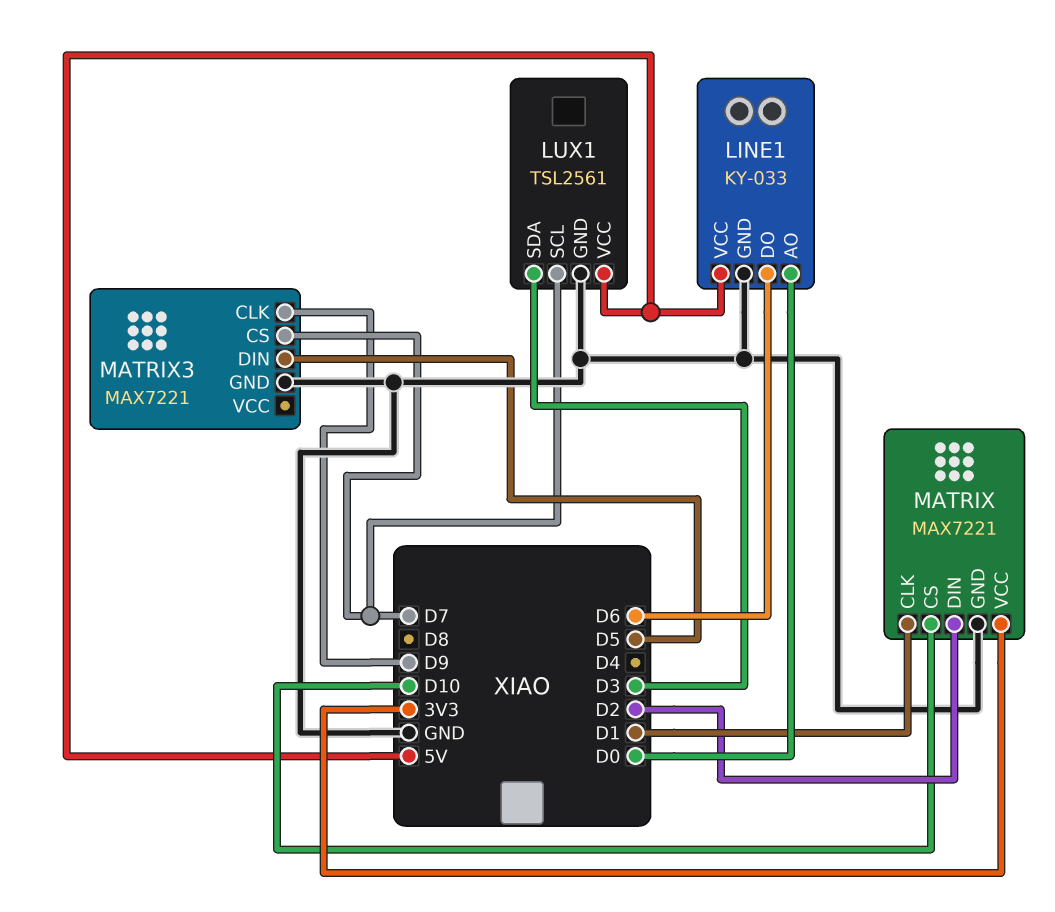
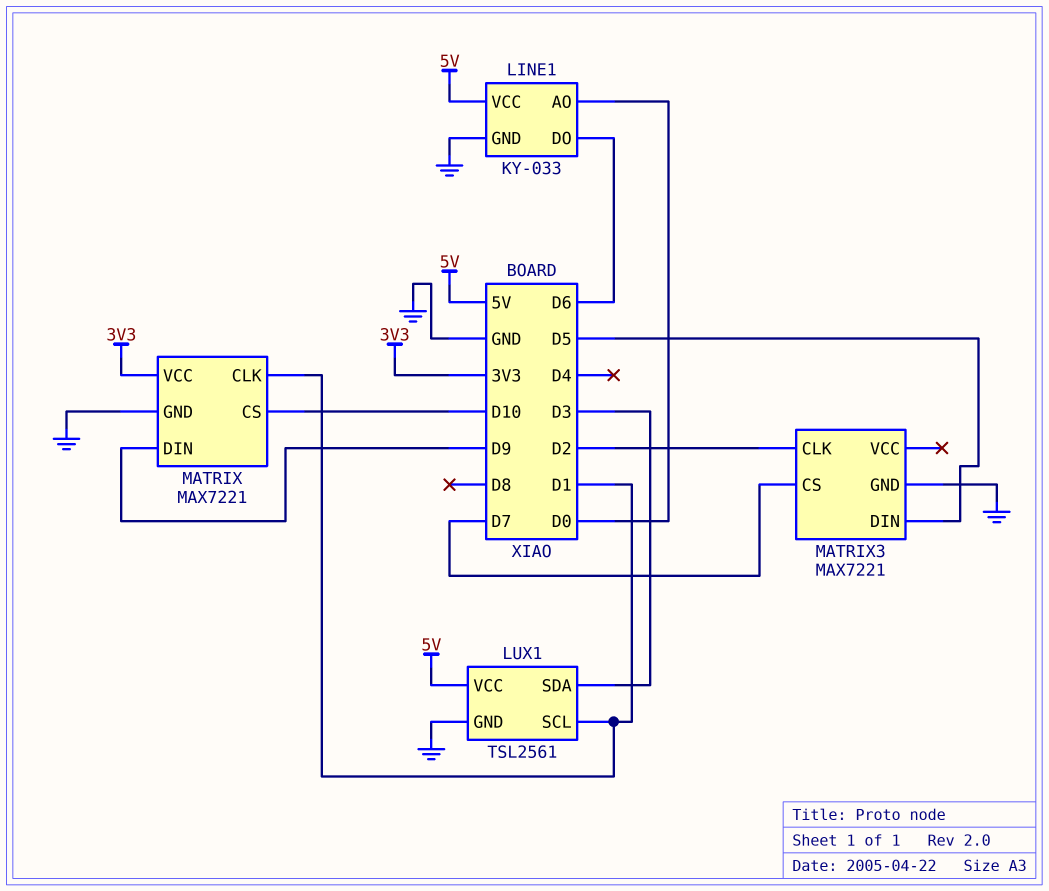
LUX1 pin SCL: D7 -> D1
MATRIX pin DIN: D2 -> D9
MATRIX3 pin CLK: D9 -> D2

